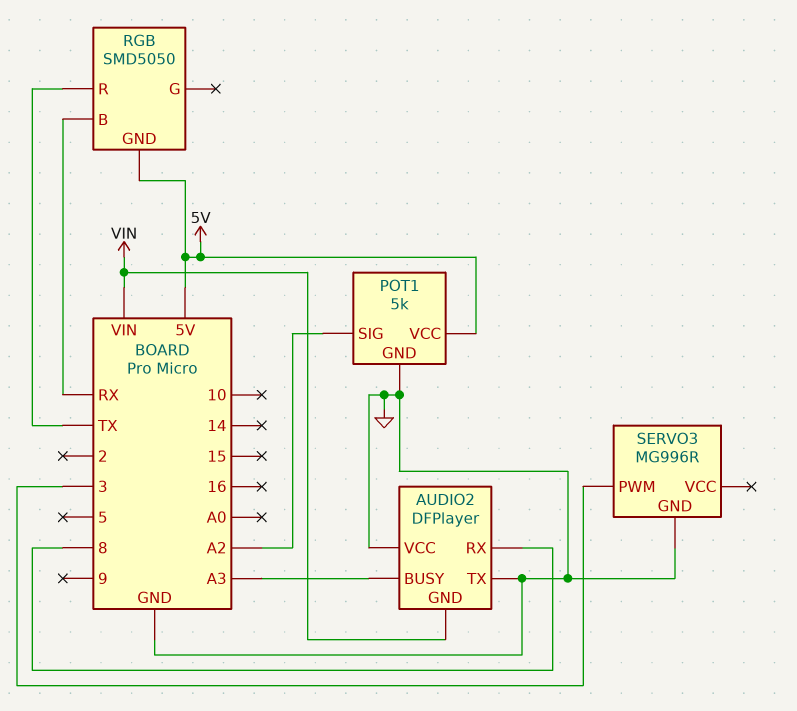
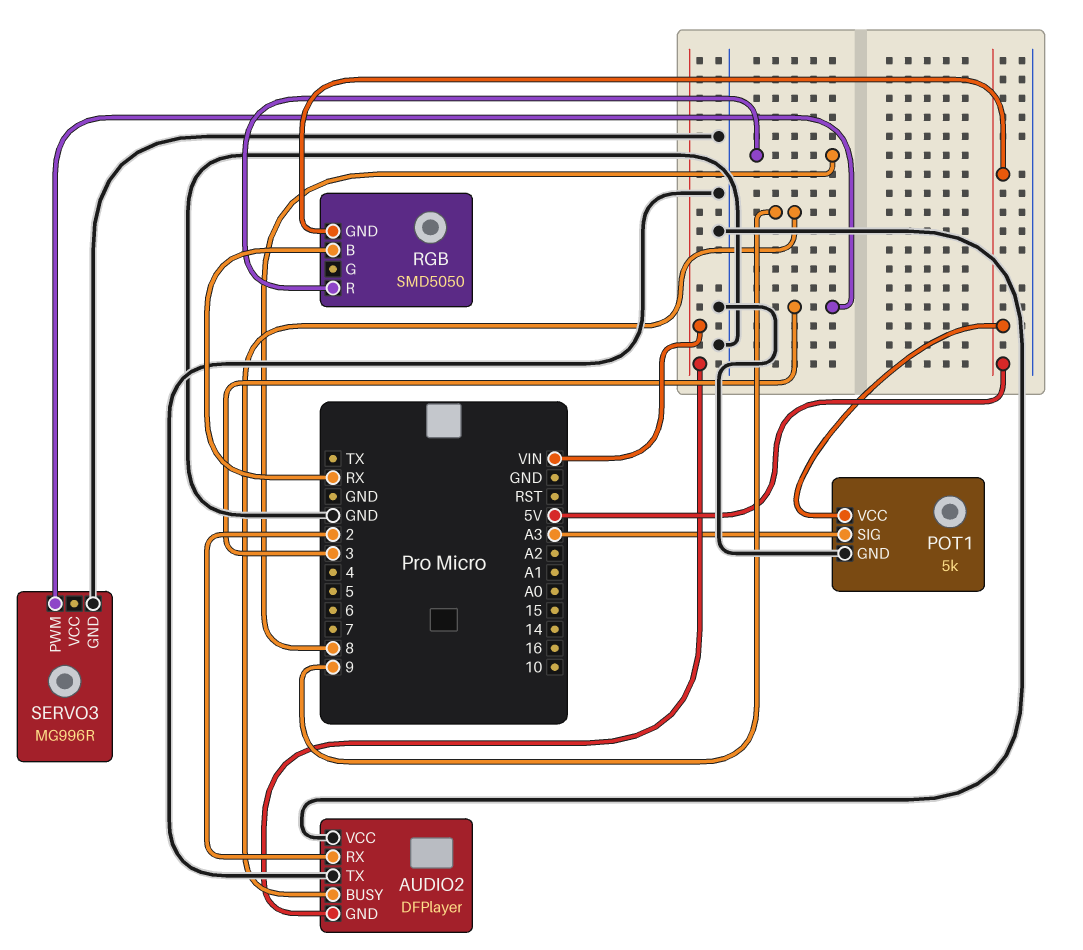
AUDIO2 pin BUSY: A3 -> 9
AUDIO2 pin RX: 8 -> 2
POT1 pin SIG: A2 -> A3
RGB pin R: TX -> 8

